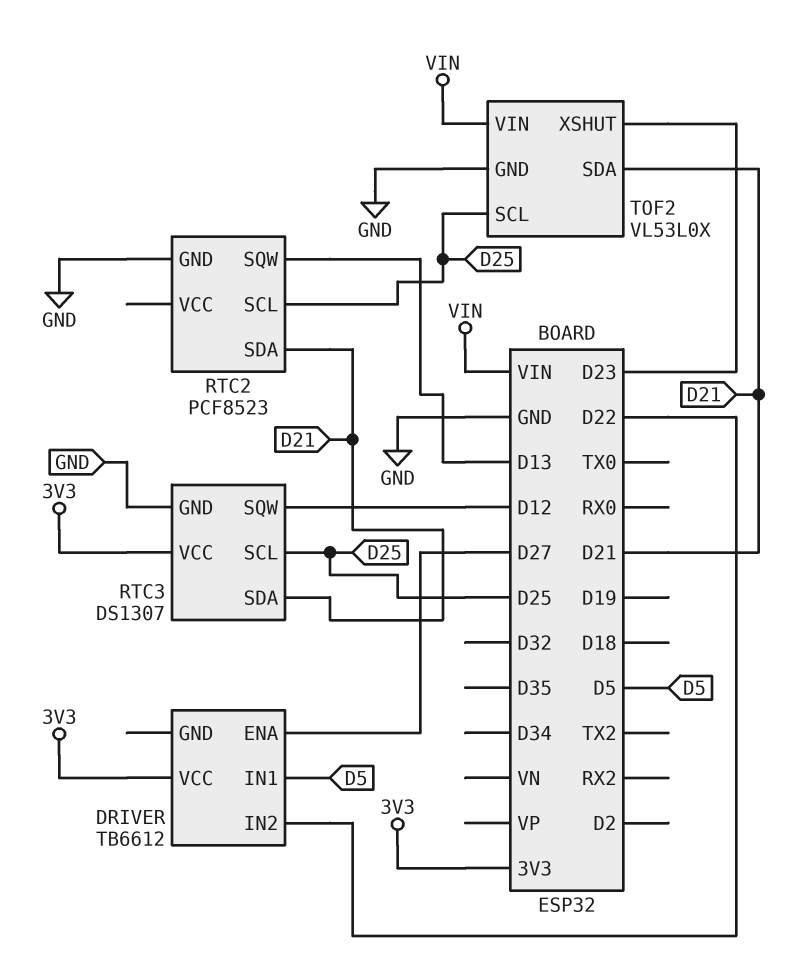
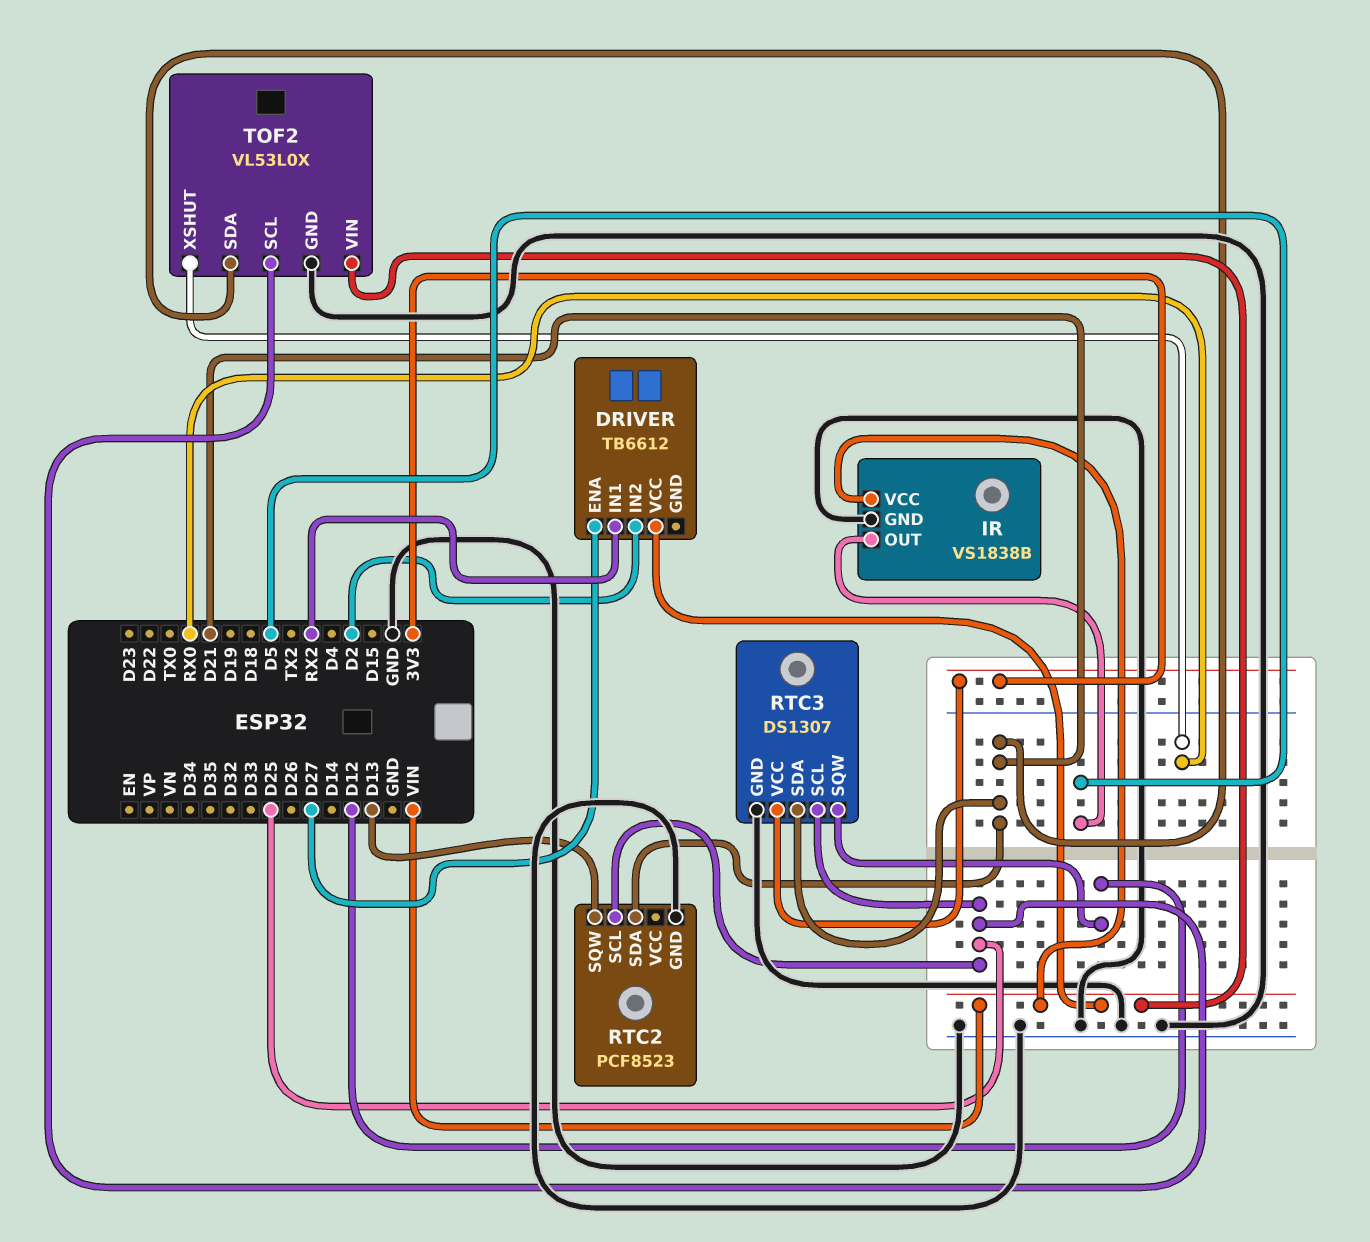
DRIVER pin IN1: D5 -> RX2
DRIVER pin IN2: D22 -> D2
DRIVER pin VCC: 3V3 -> VIN
IR: none -> VS1838B
IR pin GND: none -> GND
IR pin OUT: none -> D5
IR pin VCC: none -> VIN
TOF2 pin XSHUT: D23 -> RX0

